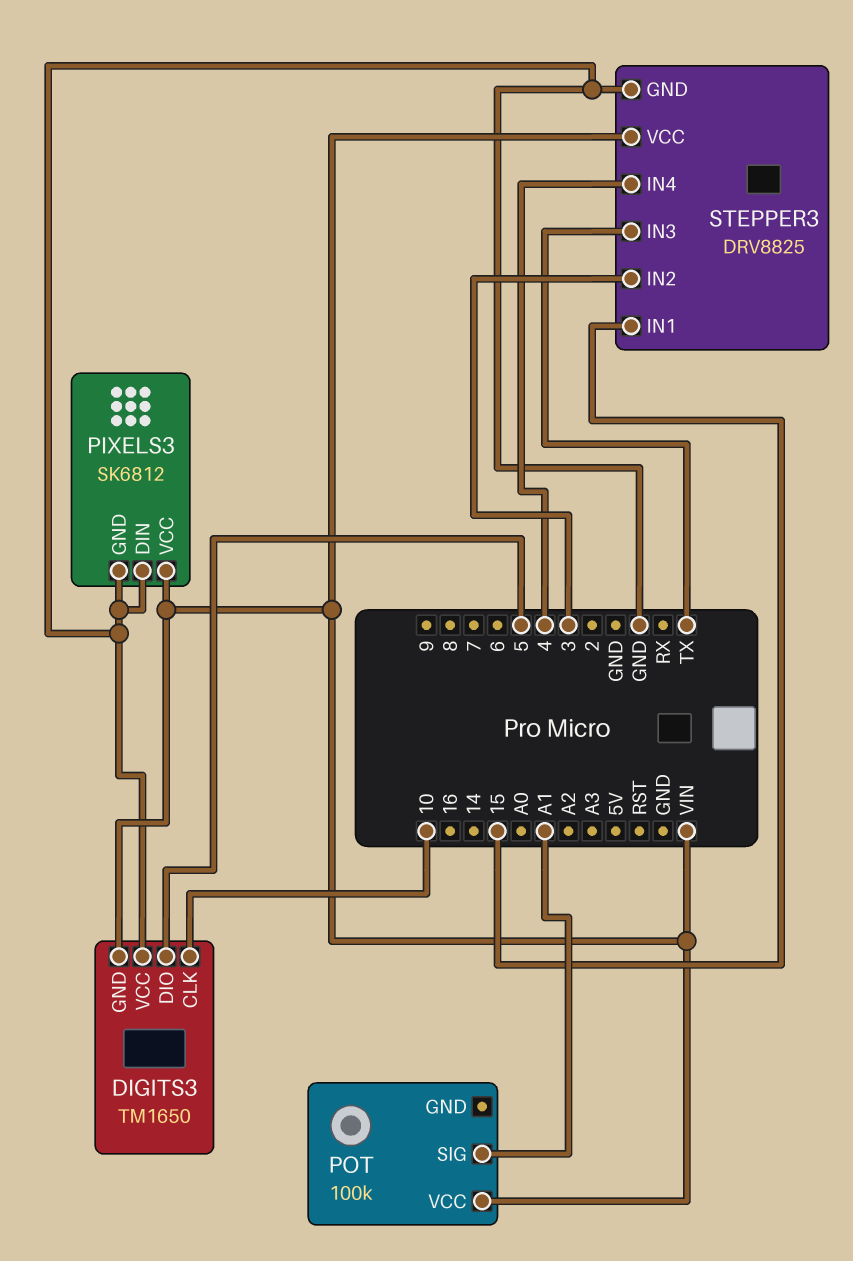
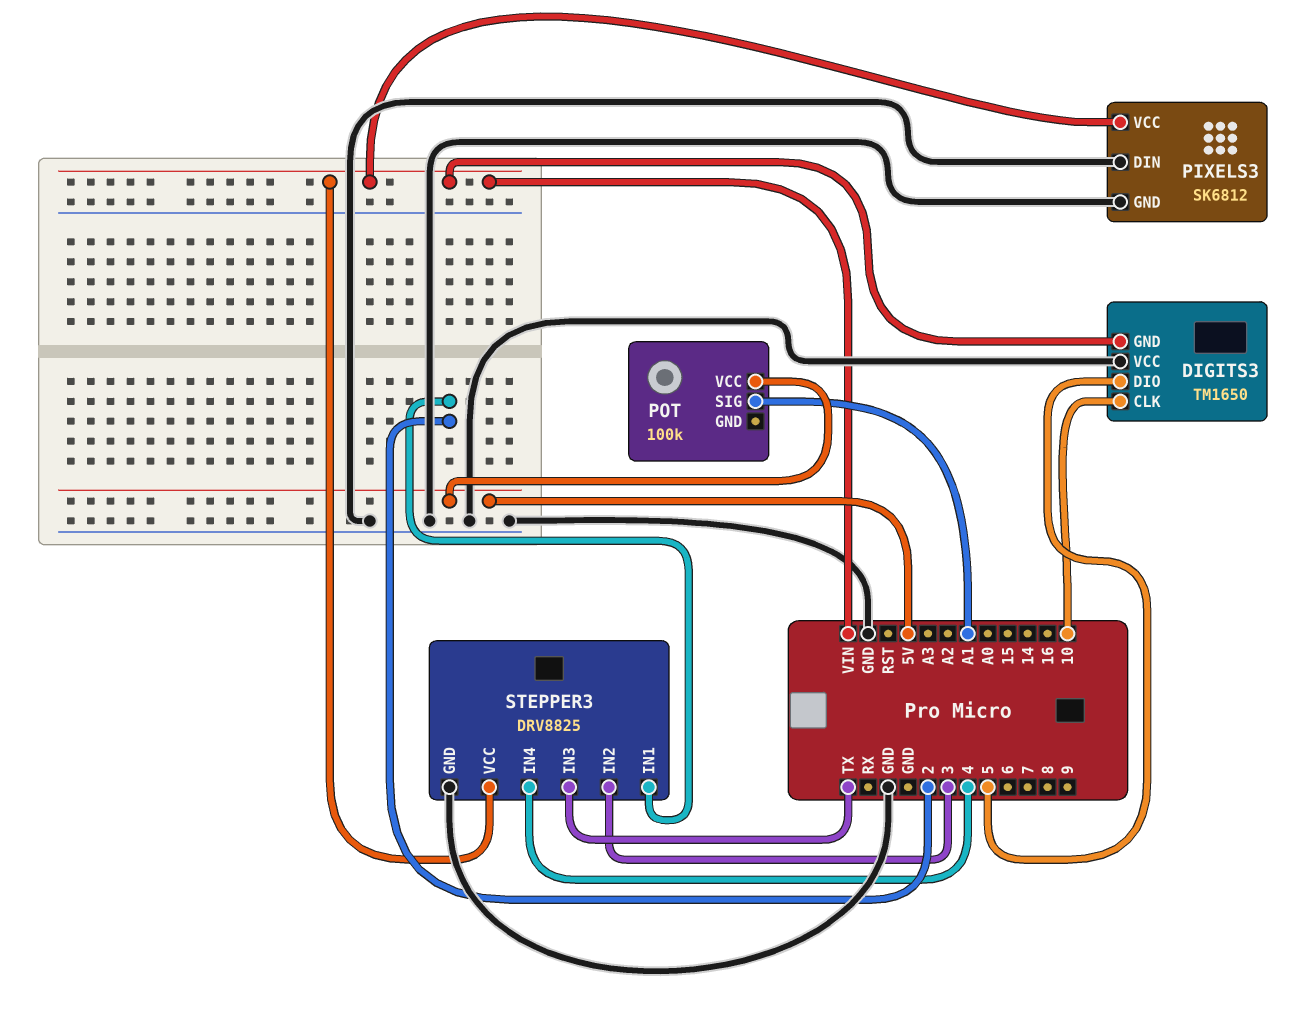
POT pin VCC: VIN -> 5V
STEPPER3 pin IN1: 15 -> 2

